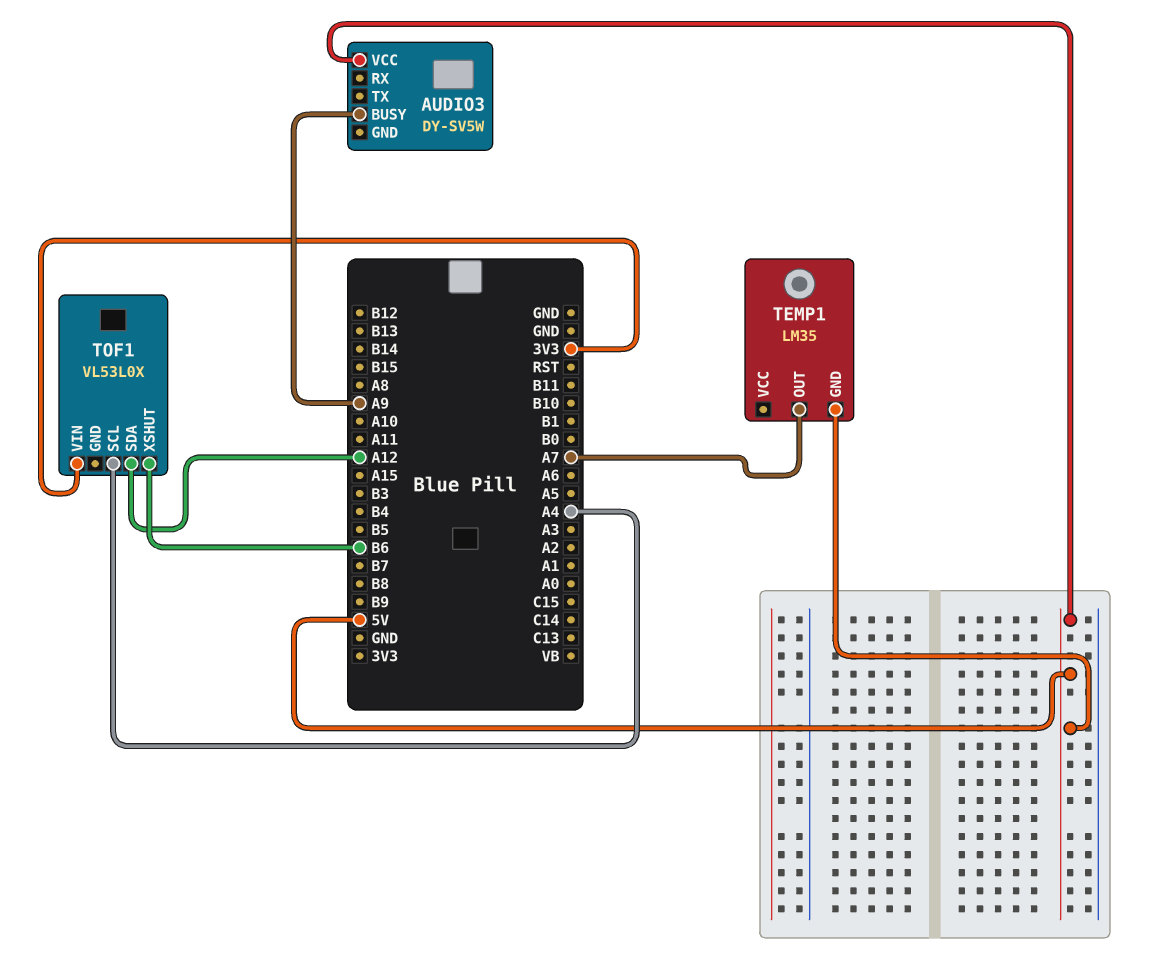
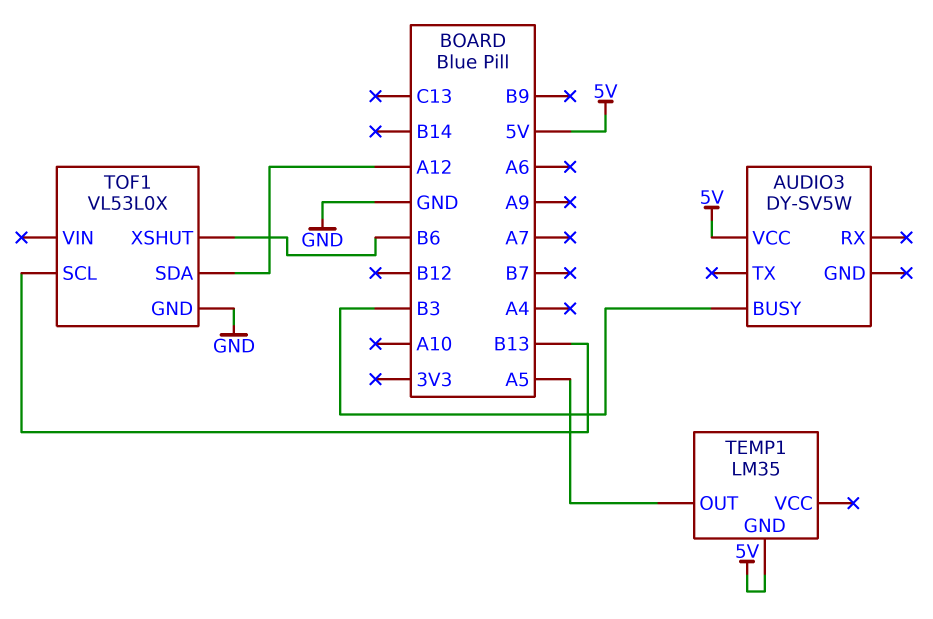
AUDIO3 pin BUSY: A9 -> B3
TEMP1 pin OUT: A7 -> A5
TOF1 pin GND: none -> GND
TOF1 pin SCL: A4 -> B13
TOF1 pin VIN: 3V3 -> none

